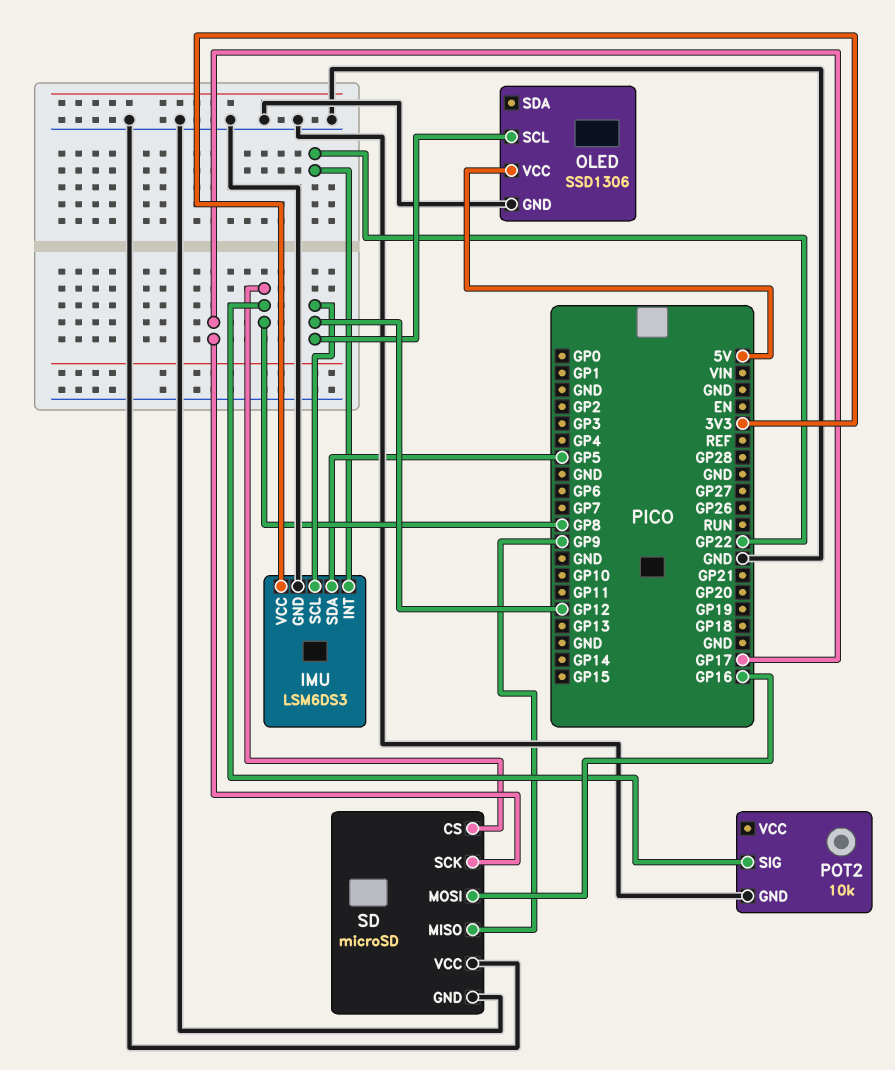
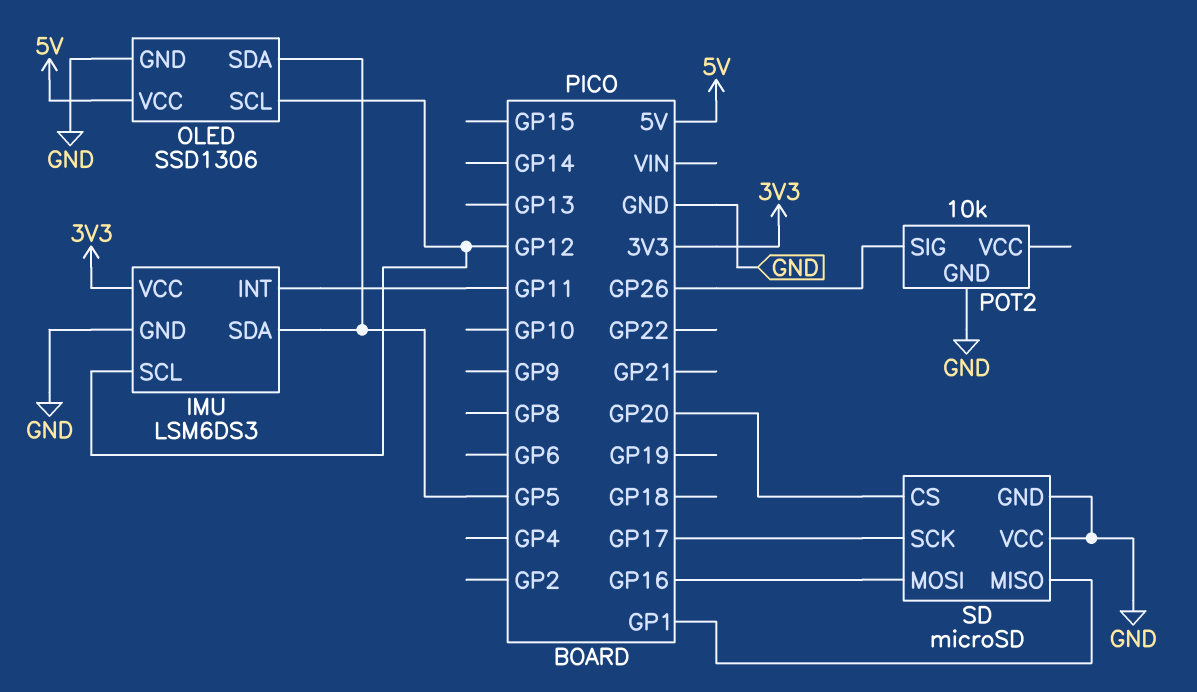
IMU pin INT: GP22 -> GP11
OLED pin SDA: none -> GP5
POT2 pin SIG: GP8 -> GP26
SD pin CS: GP8 -> GP20
SD pin MISO: GP9 -> GP1

